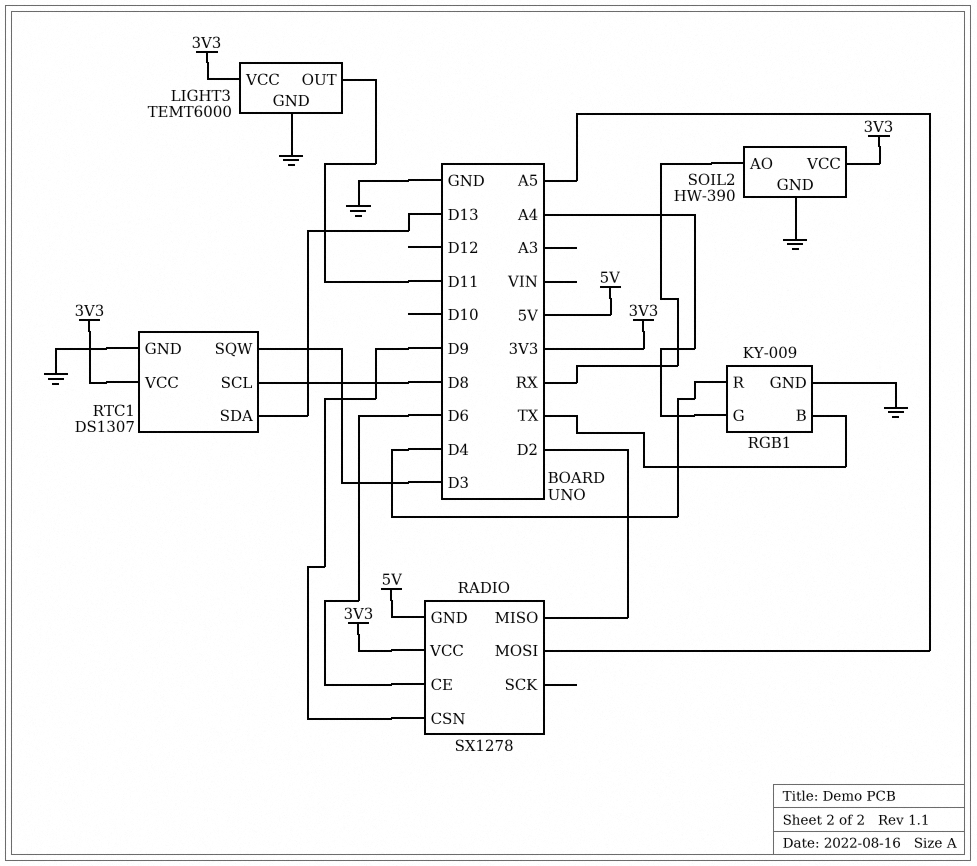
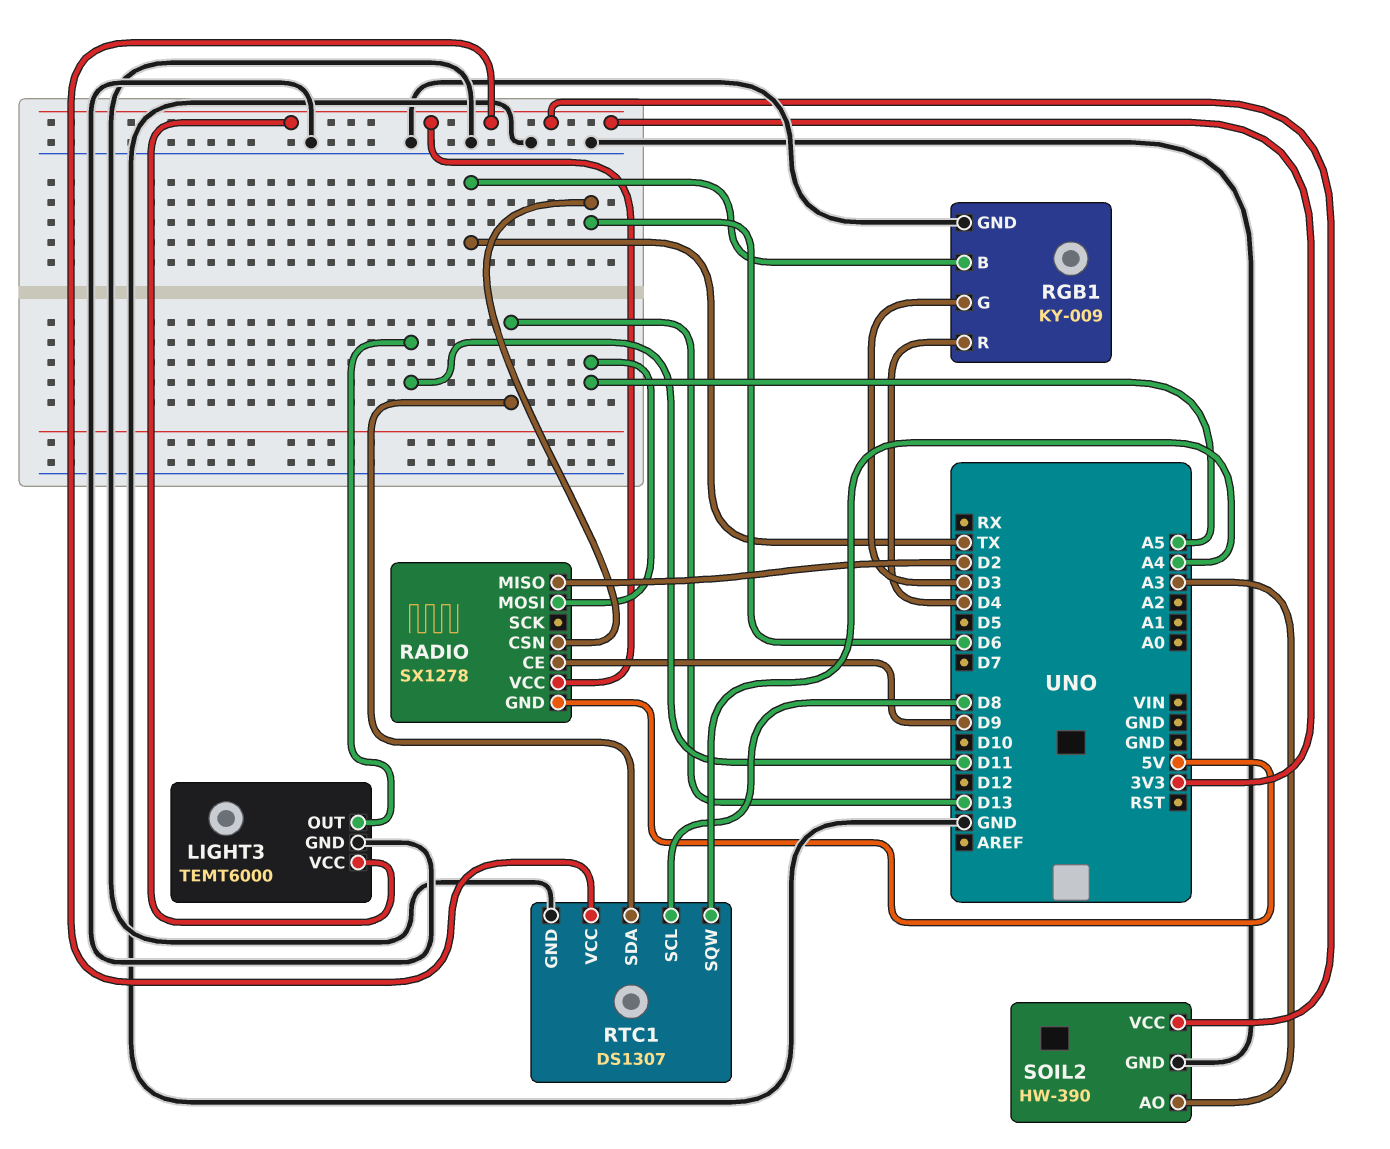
RADIO pin CE: D6 -> D9
RADIO pin CSN: D9 -> D6
RGB1 pin G: A4 -> D3
RTC1 pin SQW: D3 -> A4
SOIL2 pin AO: RX -> A3

